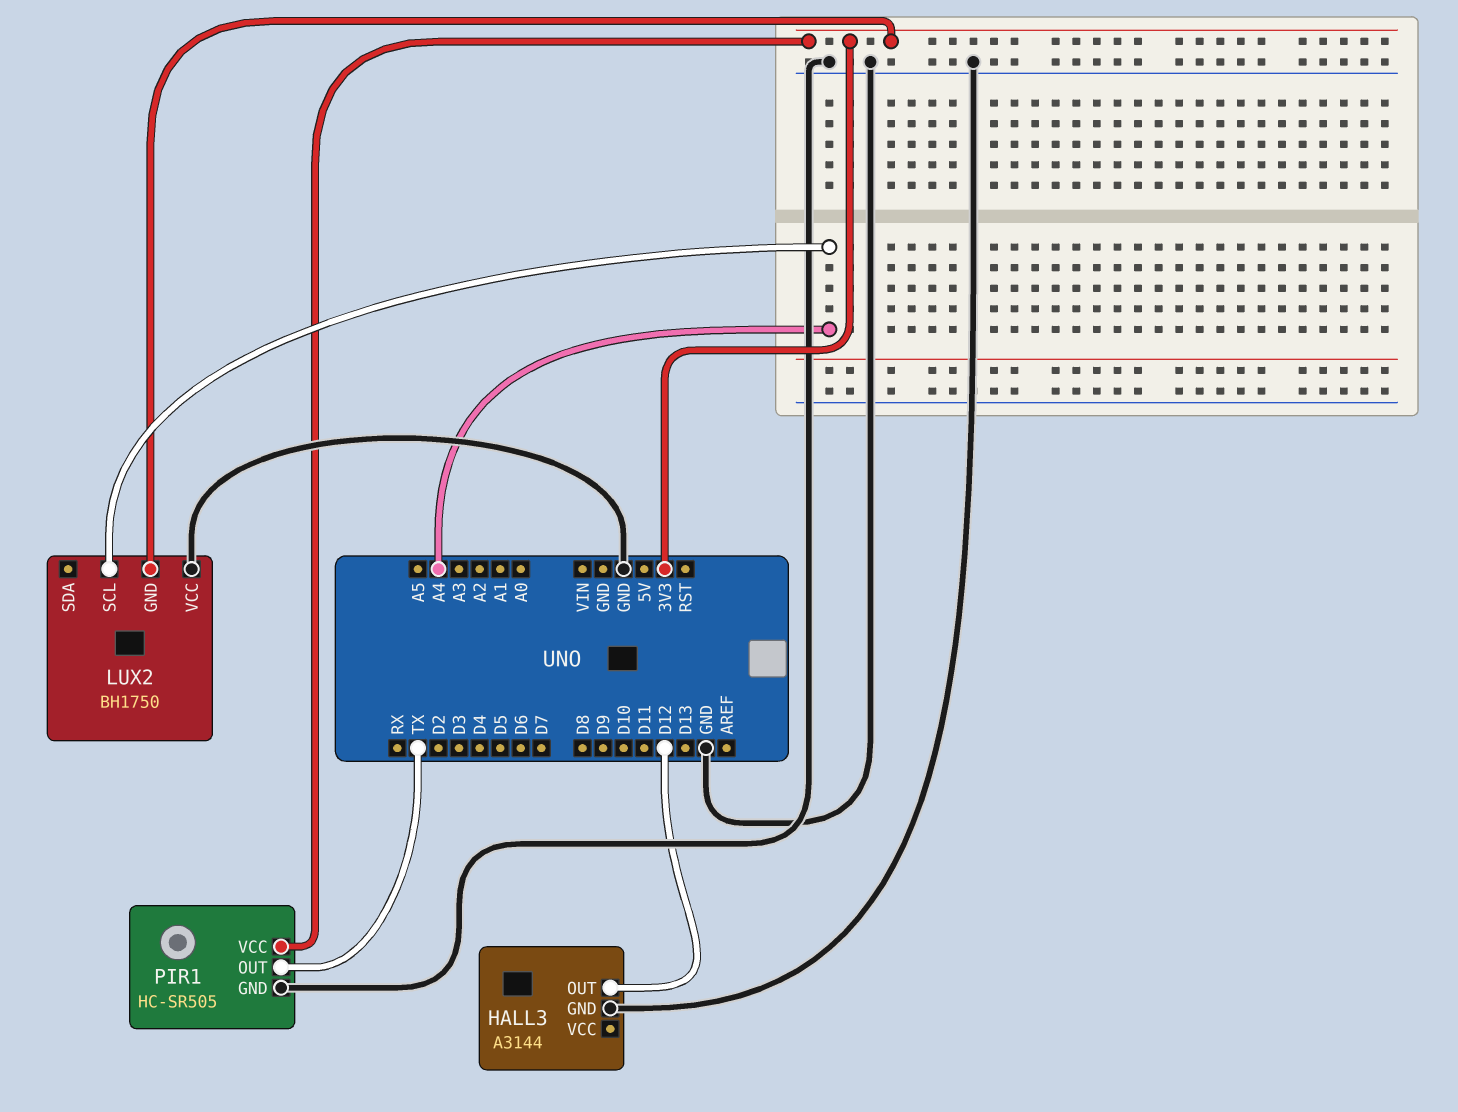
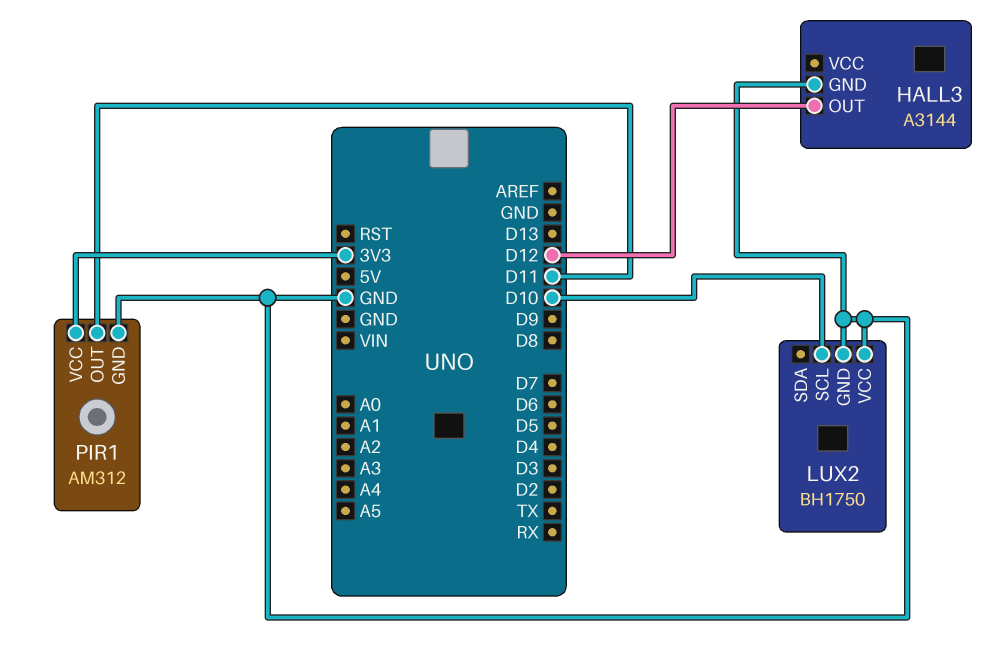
LUX2 pin GND: 3V3 -> GND
LUX2 pin SCL: A4 -> D10
PIR1: HC-SR505 -> AM312
PIR1 pin OUT: TX -> D11

